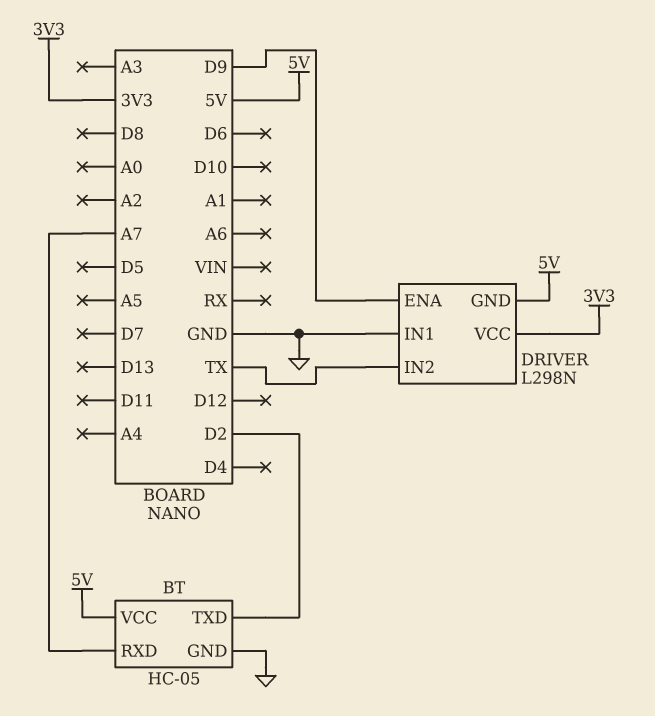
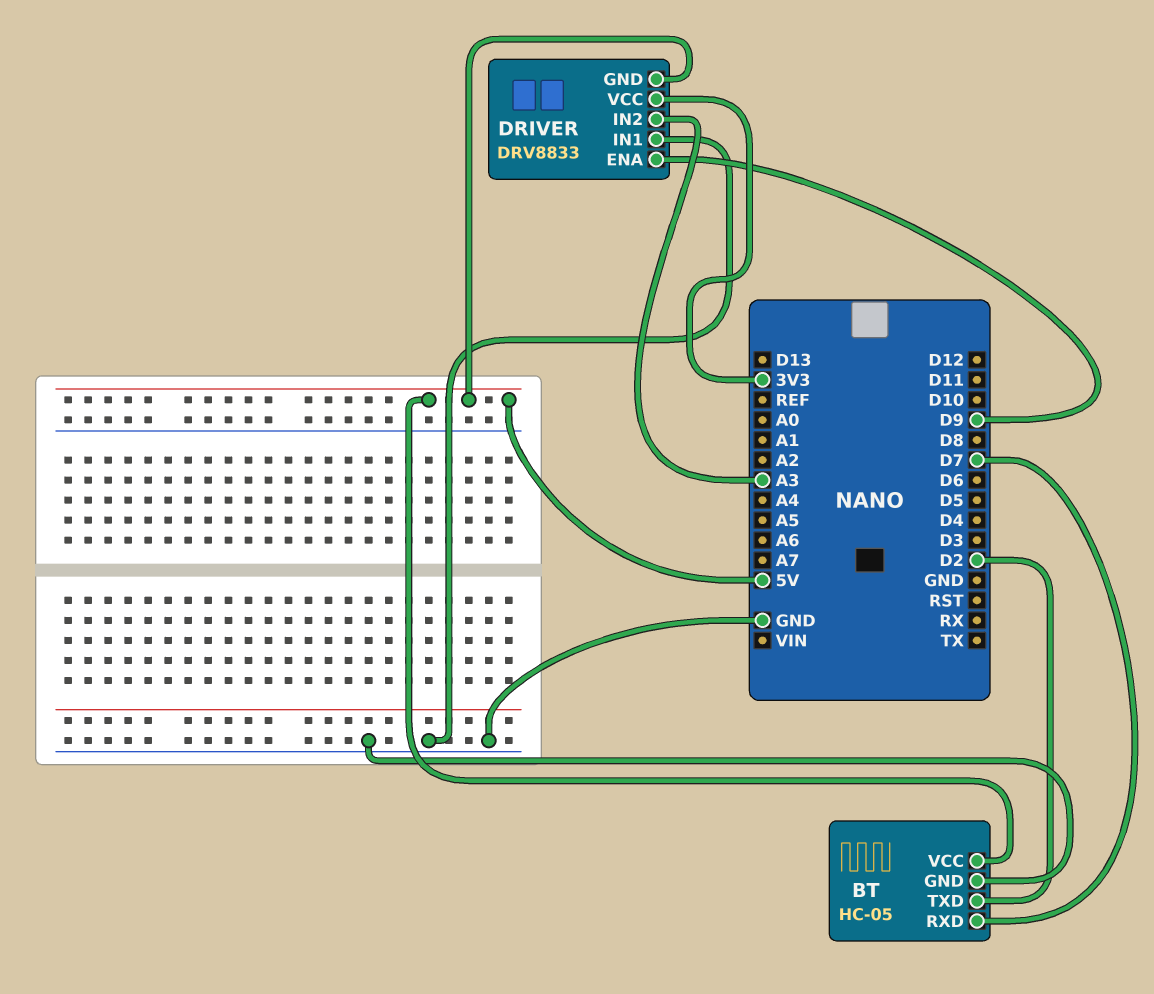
BT pin RXD: A7 -> D7
DRIVER: L298N -> DRV8833
DRIVER pin IN2: TX -> A3

